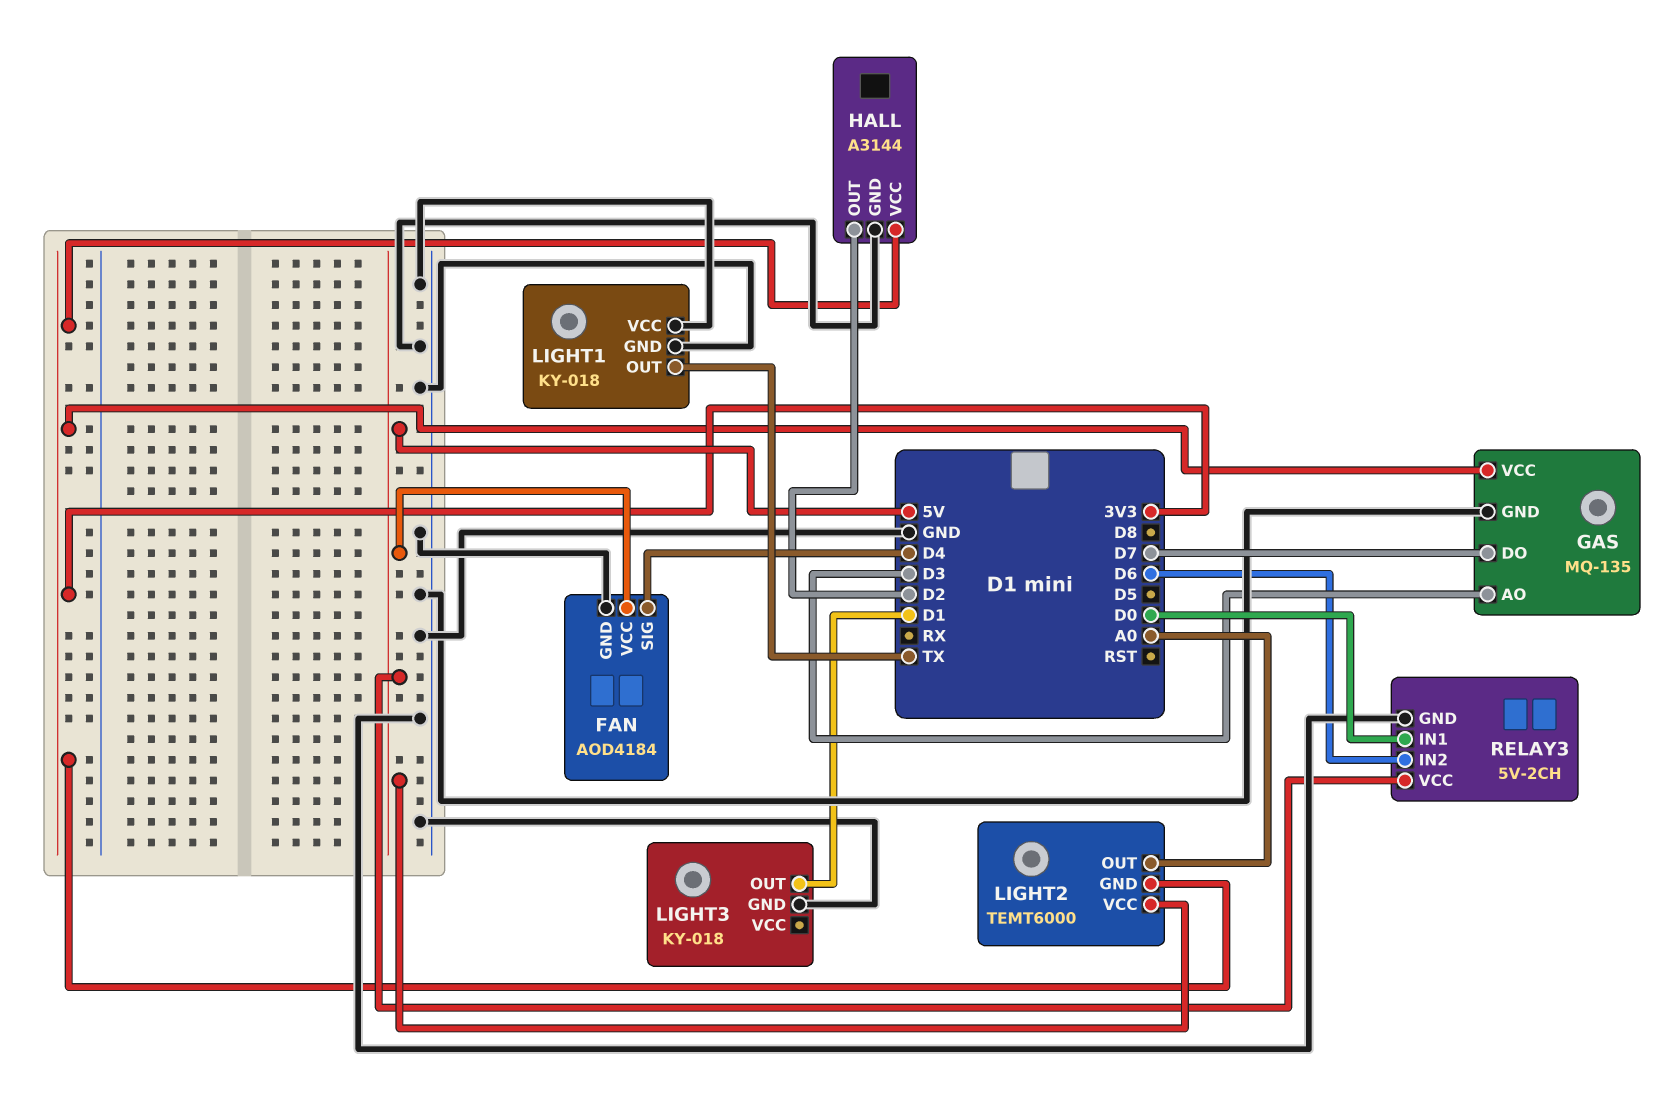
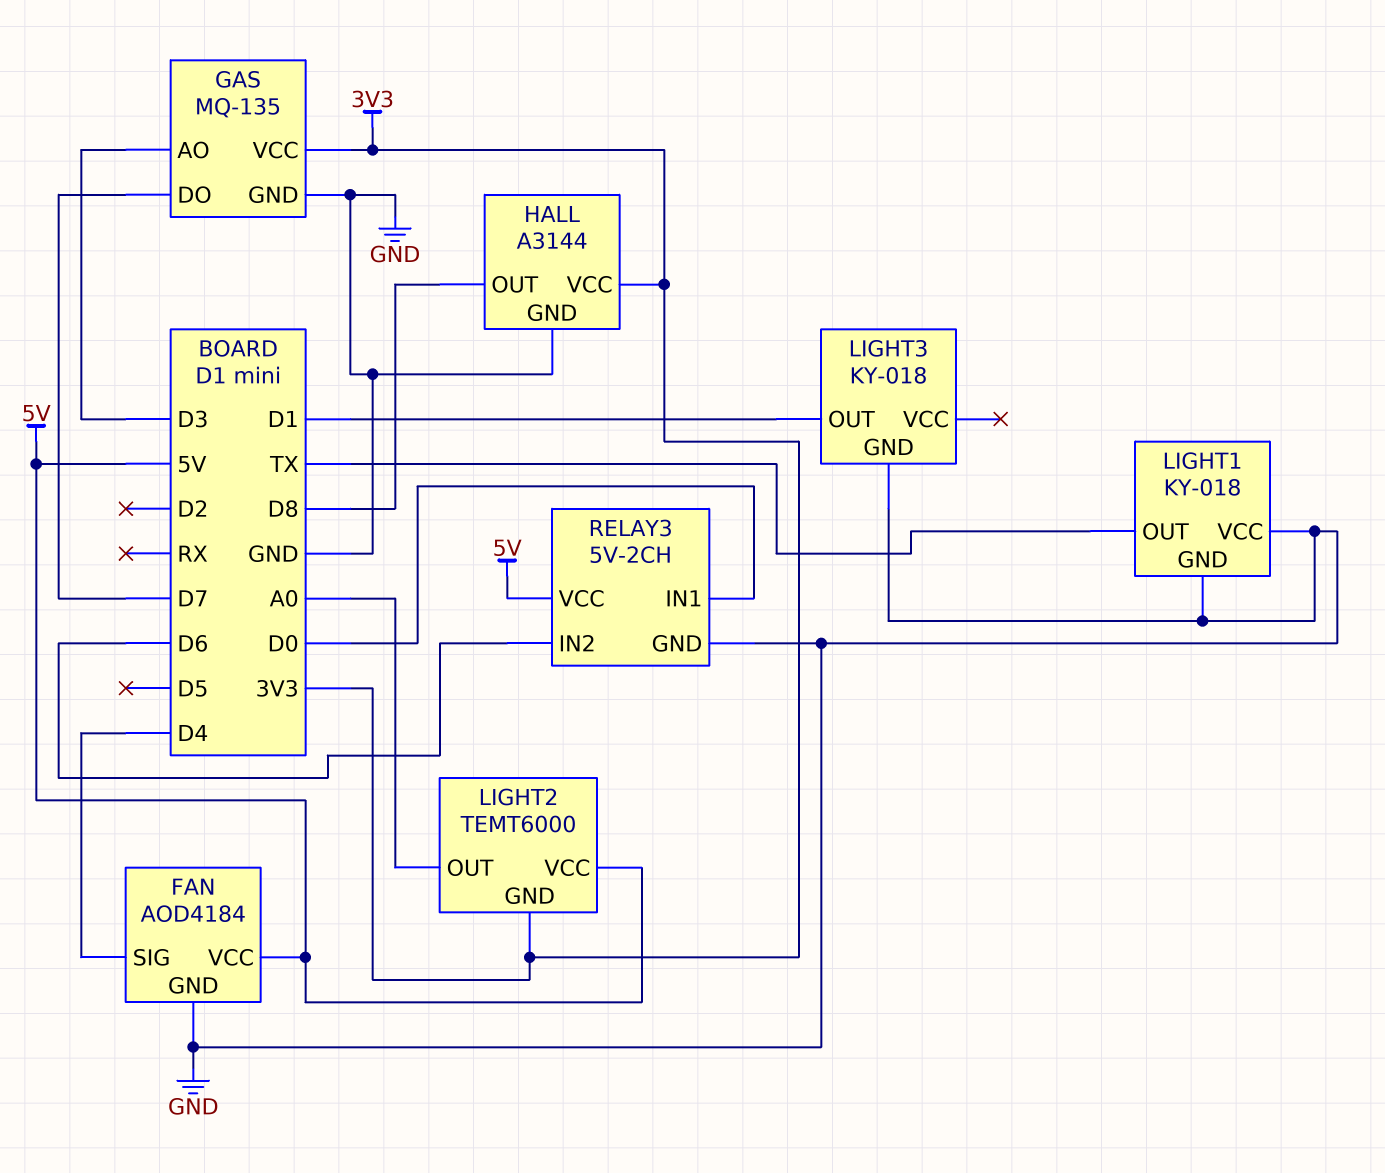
HALL pin OUT: D2 -> D8

